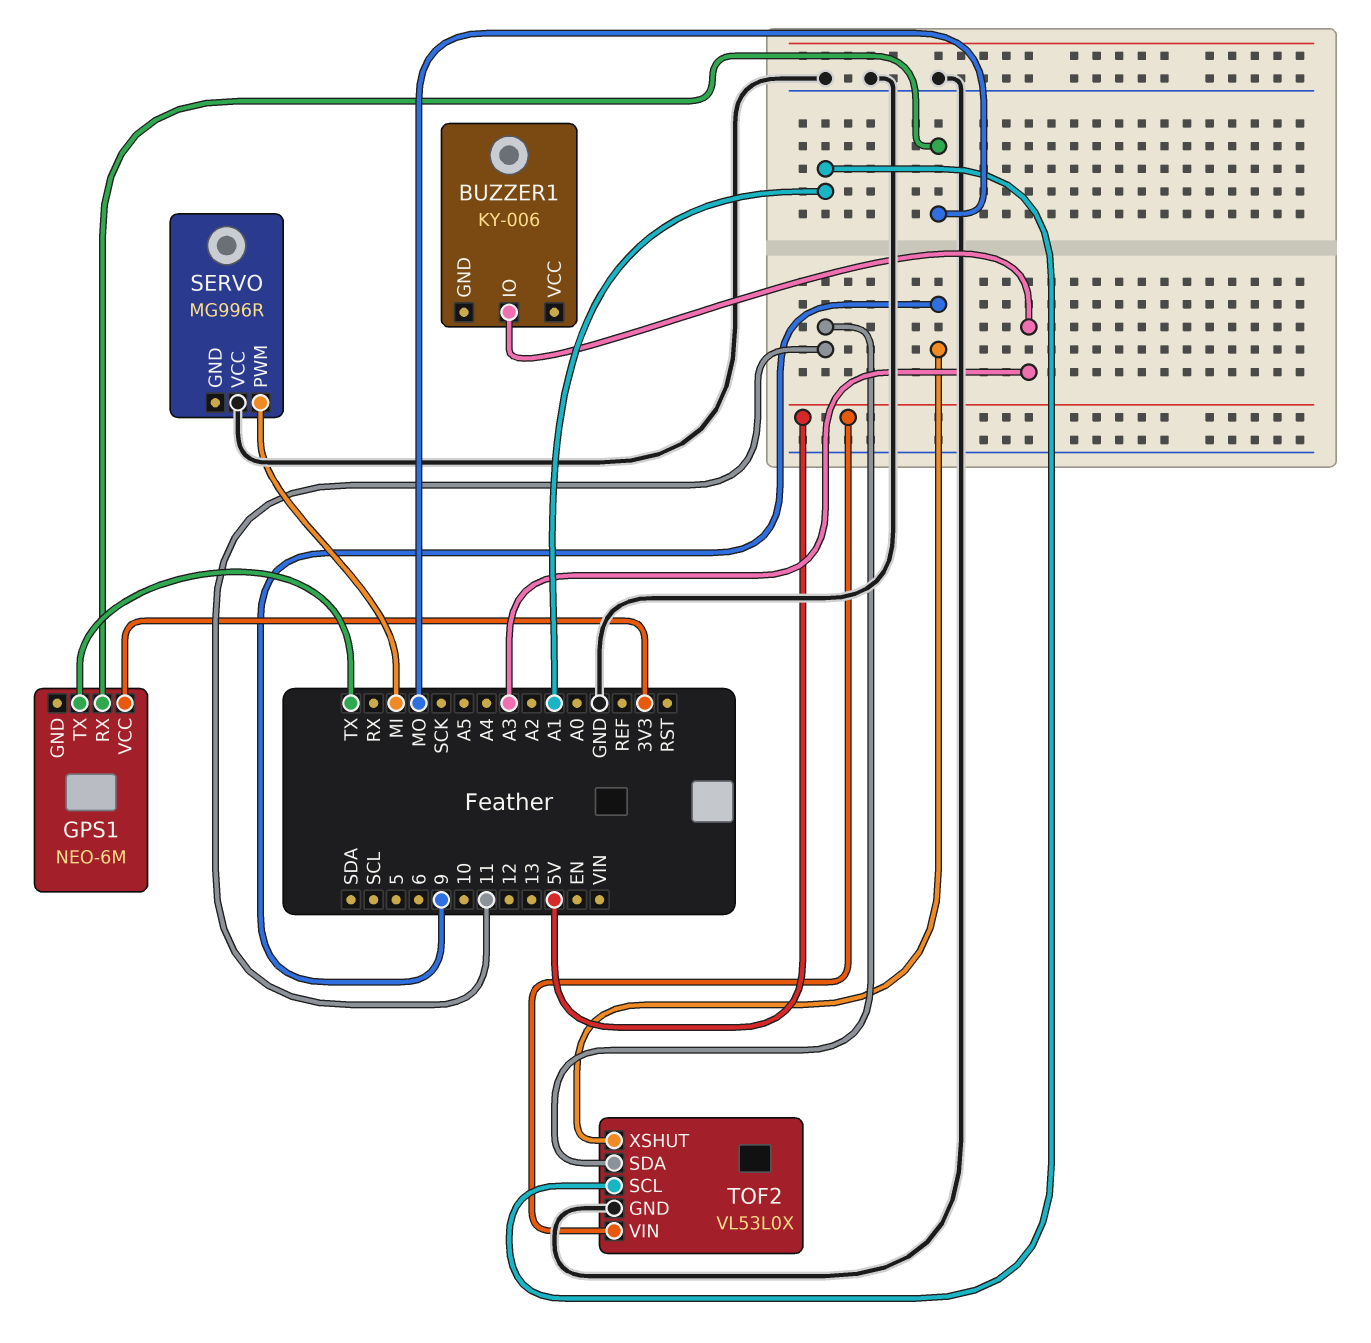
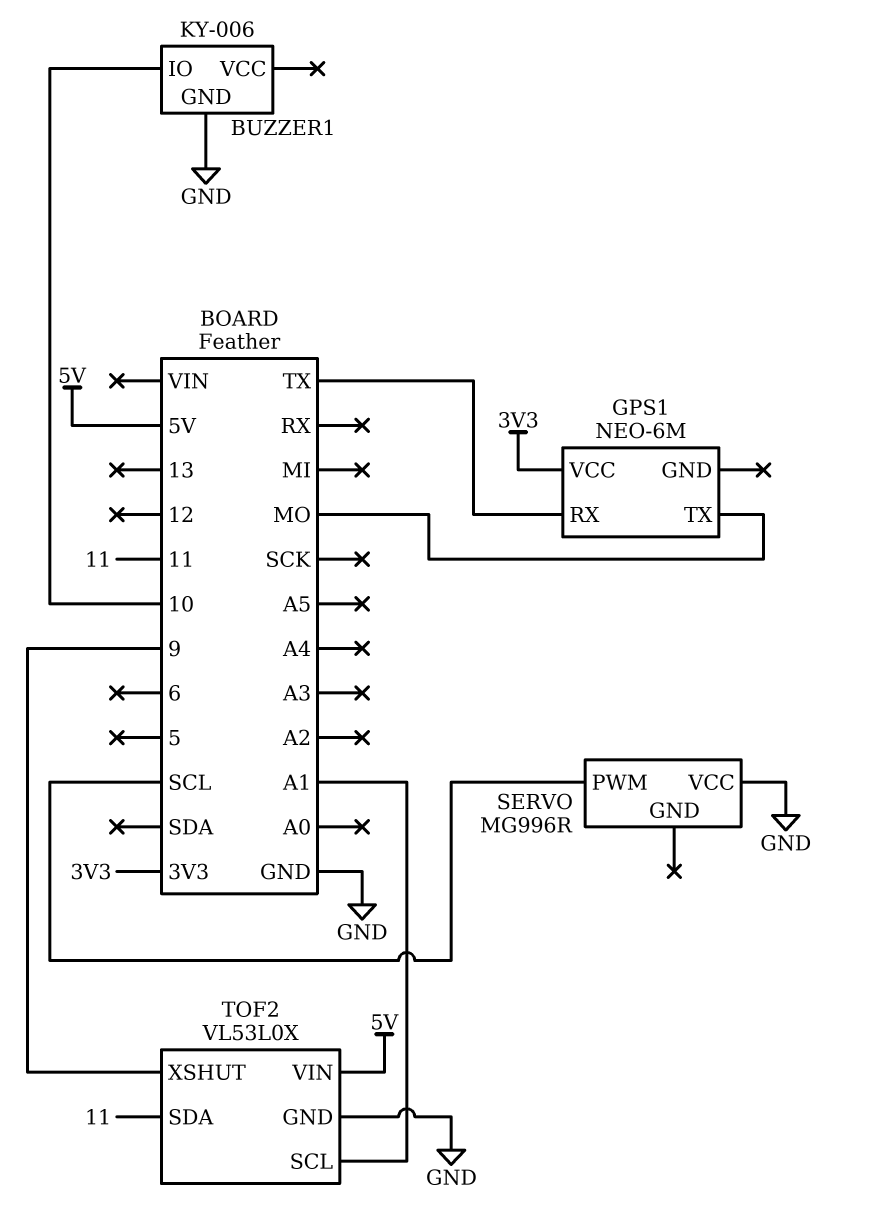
BUZZER1 pin GND: none -> GND
BUZZER1 pin IO: A3 -> 10
GPS1 pin RX: MO -> TX
GPS1 pin TX: TX -> MO
SERVO pin PWM: MI -> SCL

